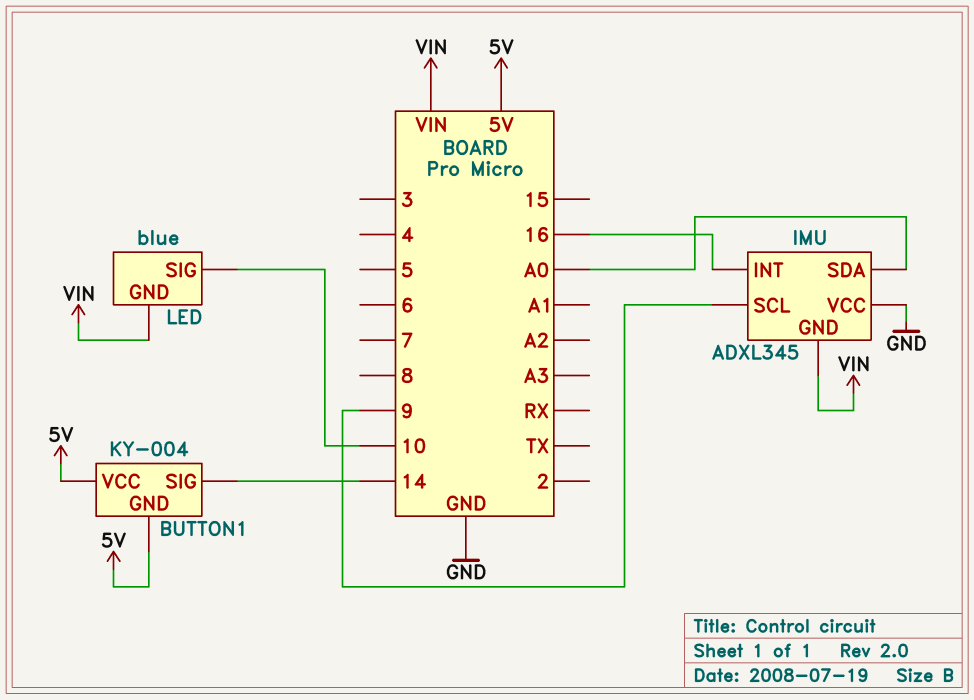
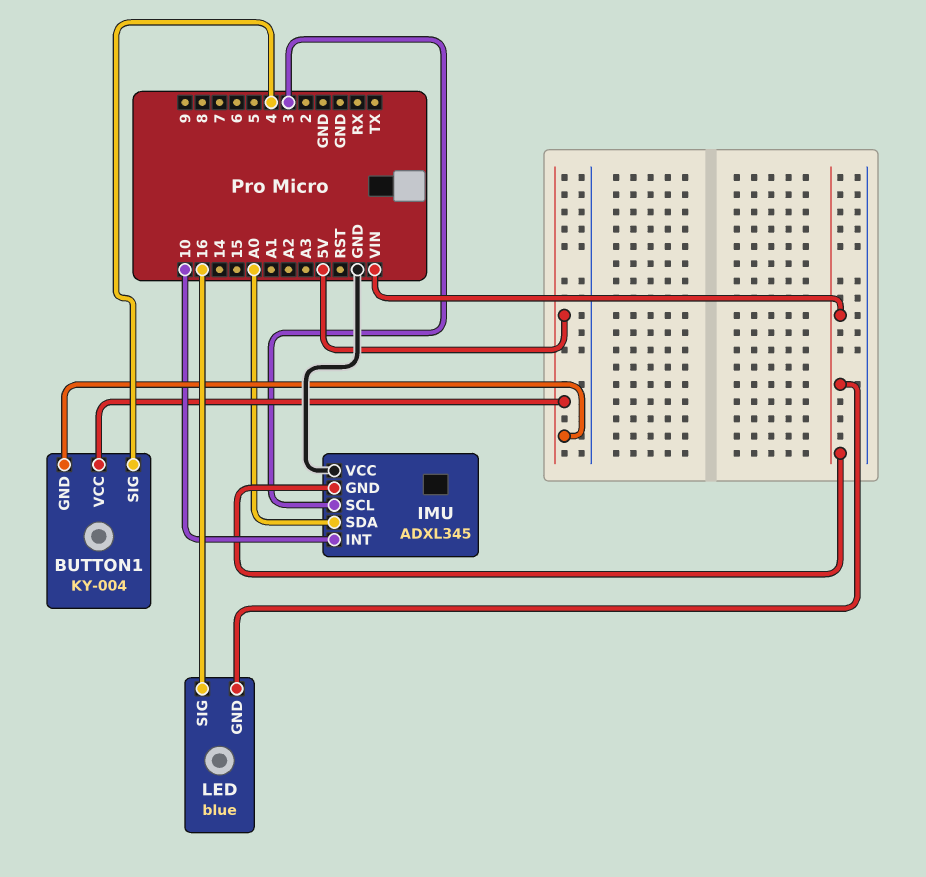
BUTTON1 pin SIG: 14 -> 4
IMU pin INT: 16 -> 10
IMU pin SCL: 9 -> 3
LED pin SIG: 10 -> 16

